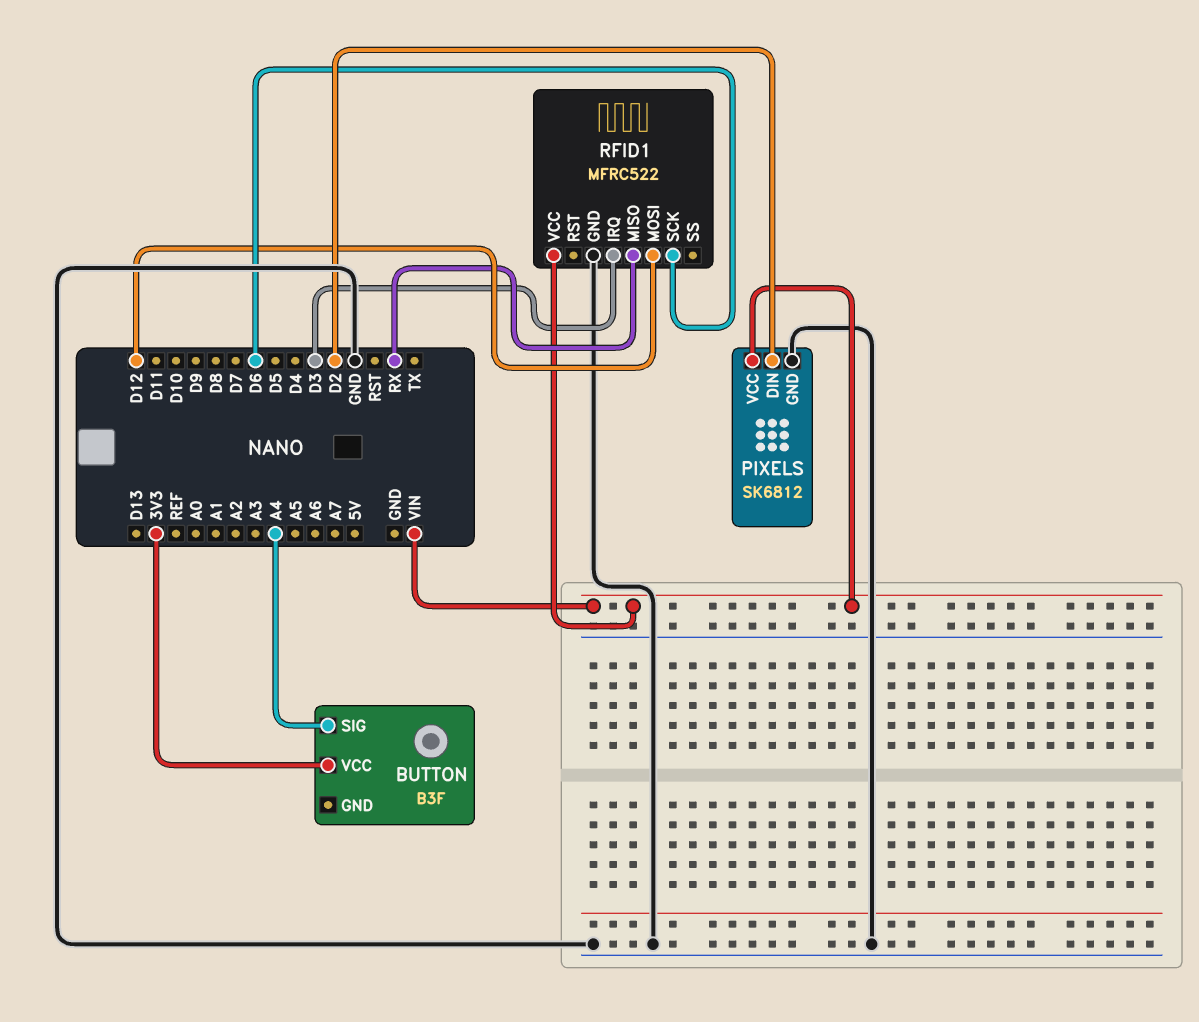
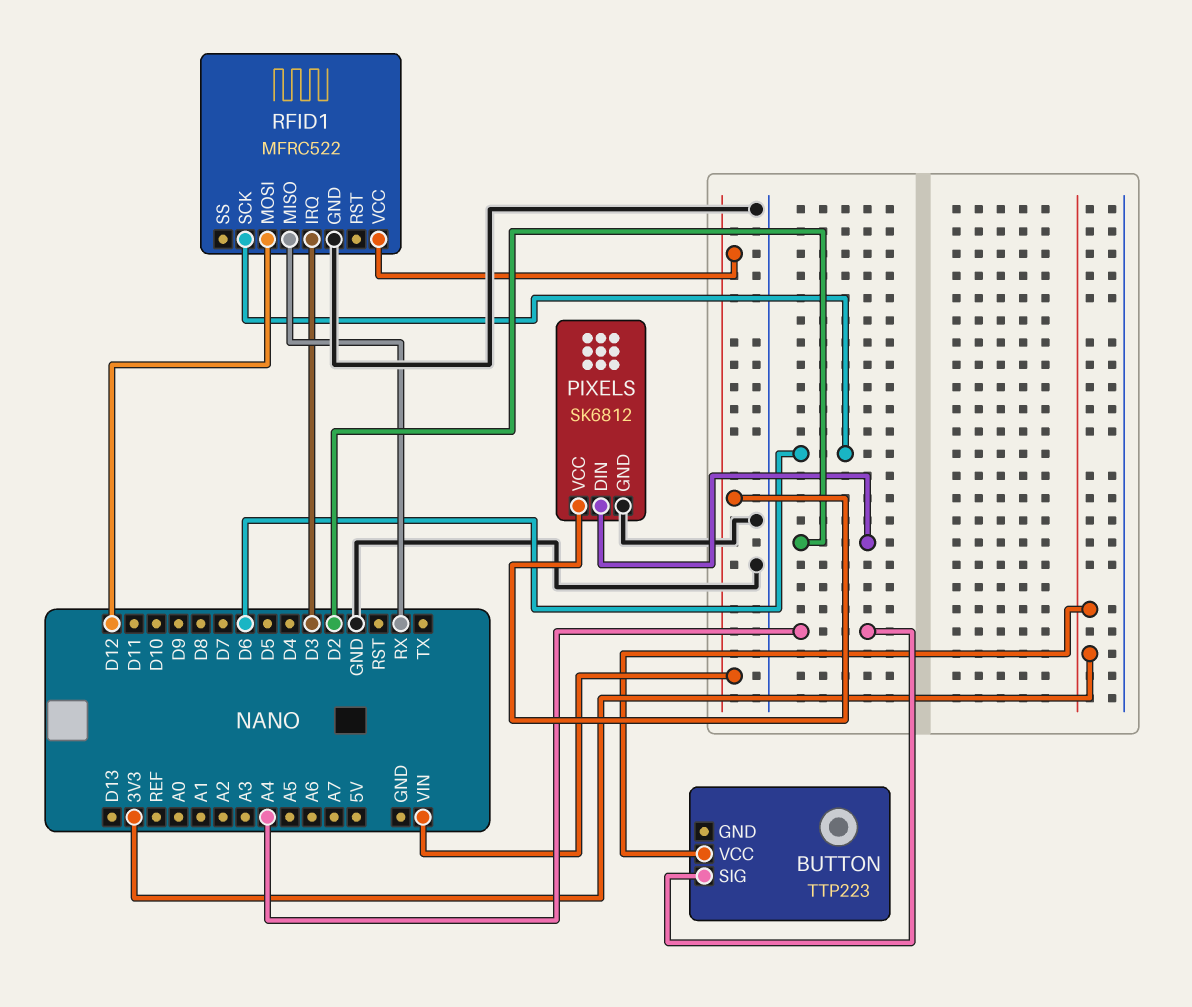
BUTTON: B3F -> TTP223

